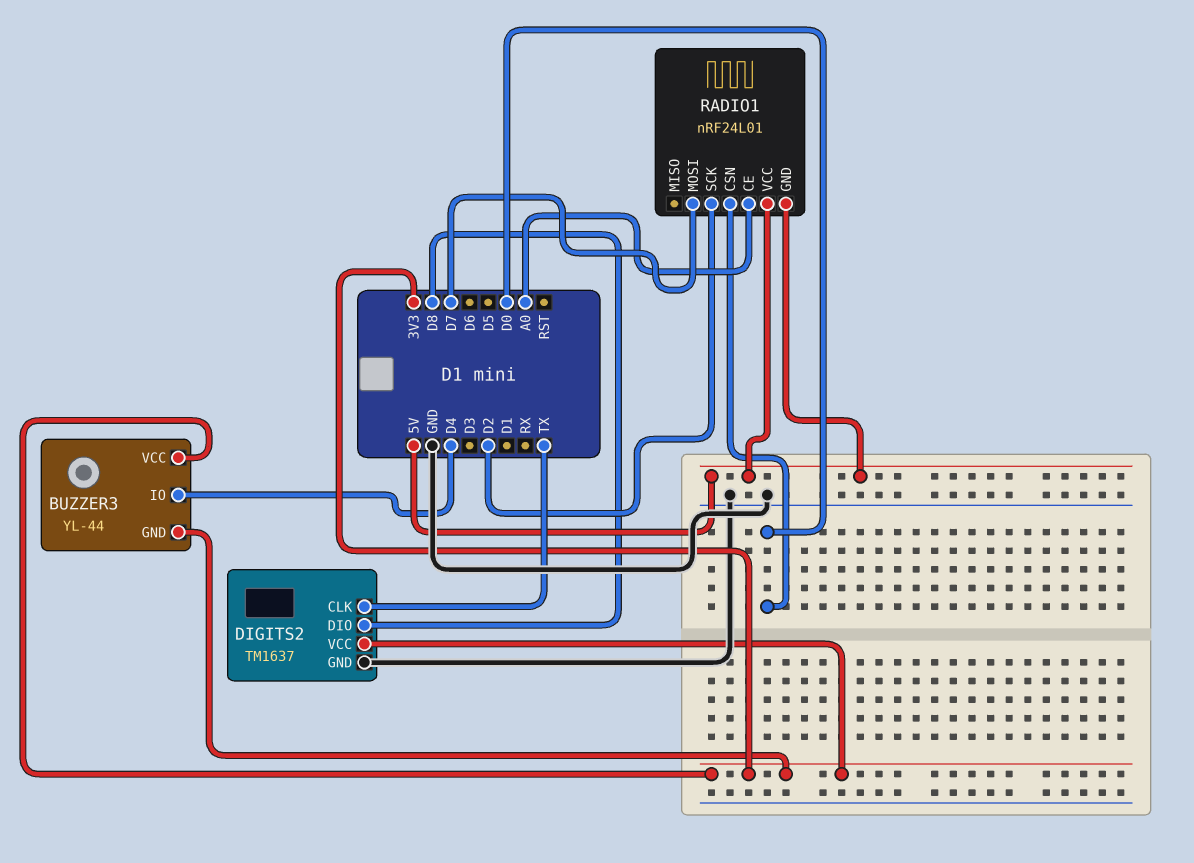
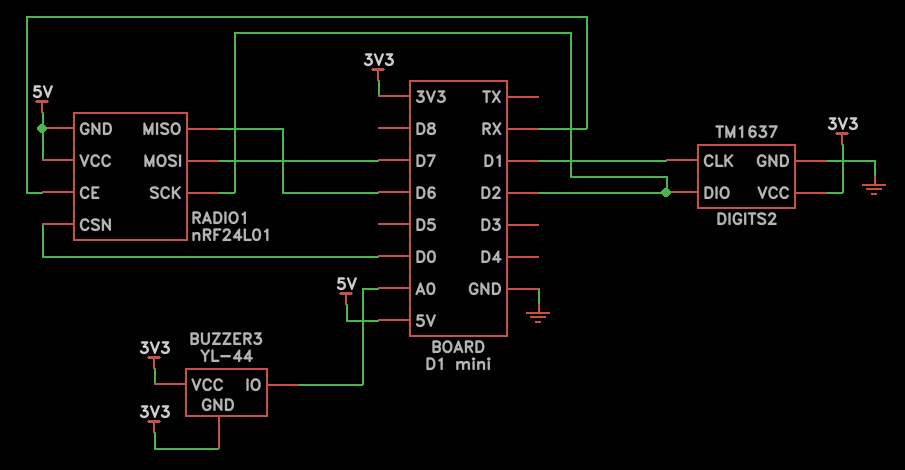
BUZZER3 pin IO: D4 -> A0
DIGITS2 pin CLK: TX -> D1
DIGITS2 pin DIO: D8 -> D2
RADIO1 pin CE: A0 -> RX
RADIO1 pin MISO: none -> D6

